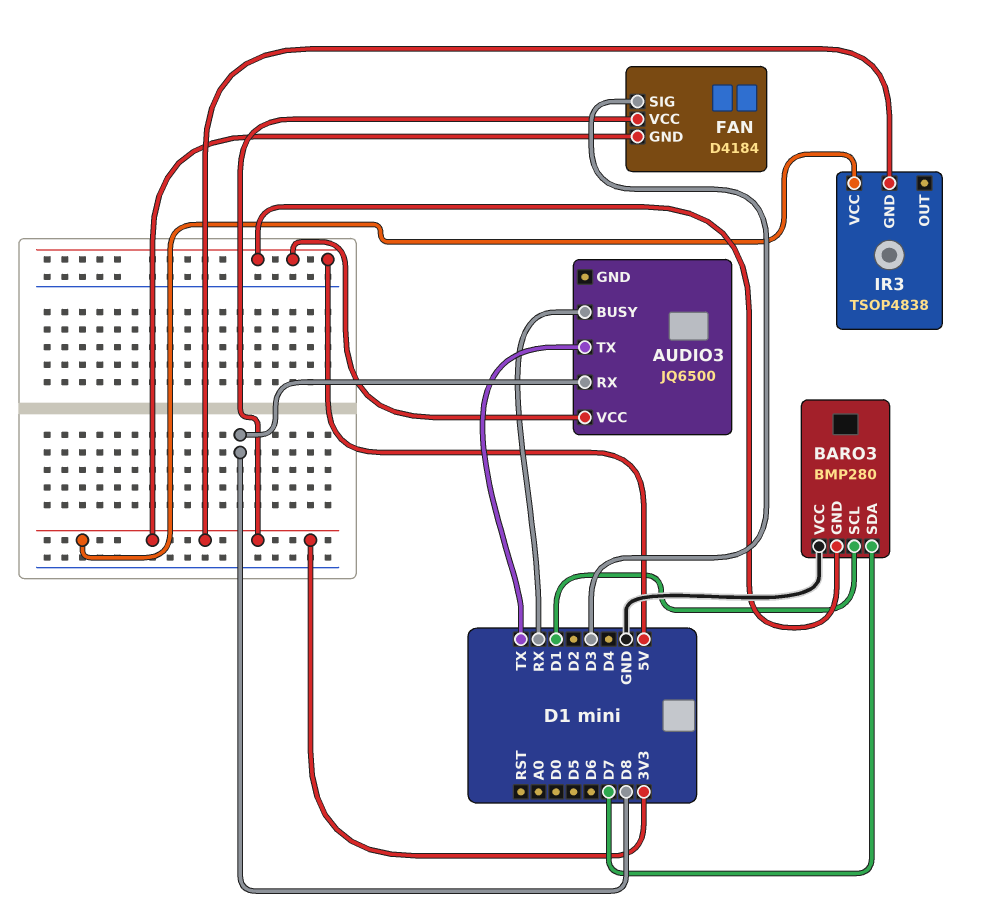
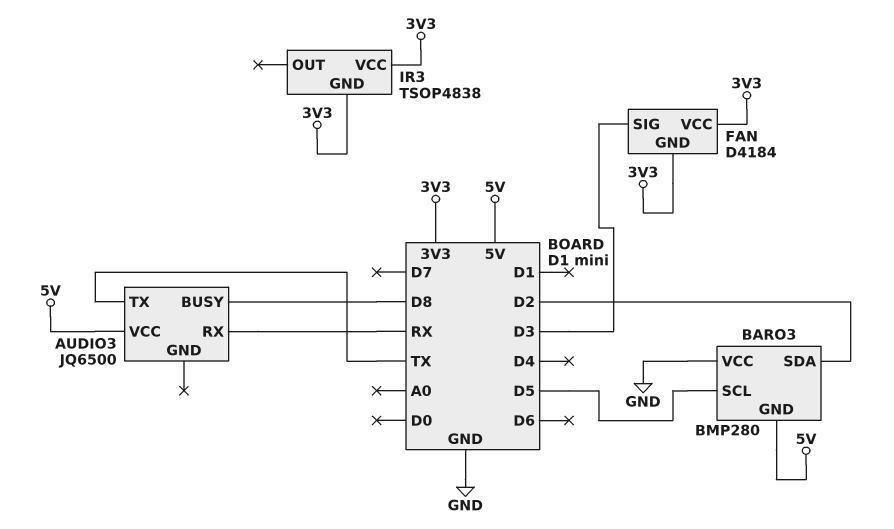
AUDIO3 pin BUSY: RX -> D8
AUDIO3 pin RX: D8 -> RX
BARO3 pin SCL: D1 -> D5
BARO3 pin SDA: D7 -> D2

